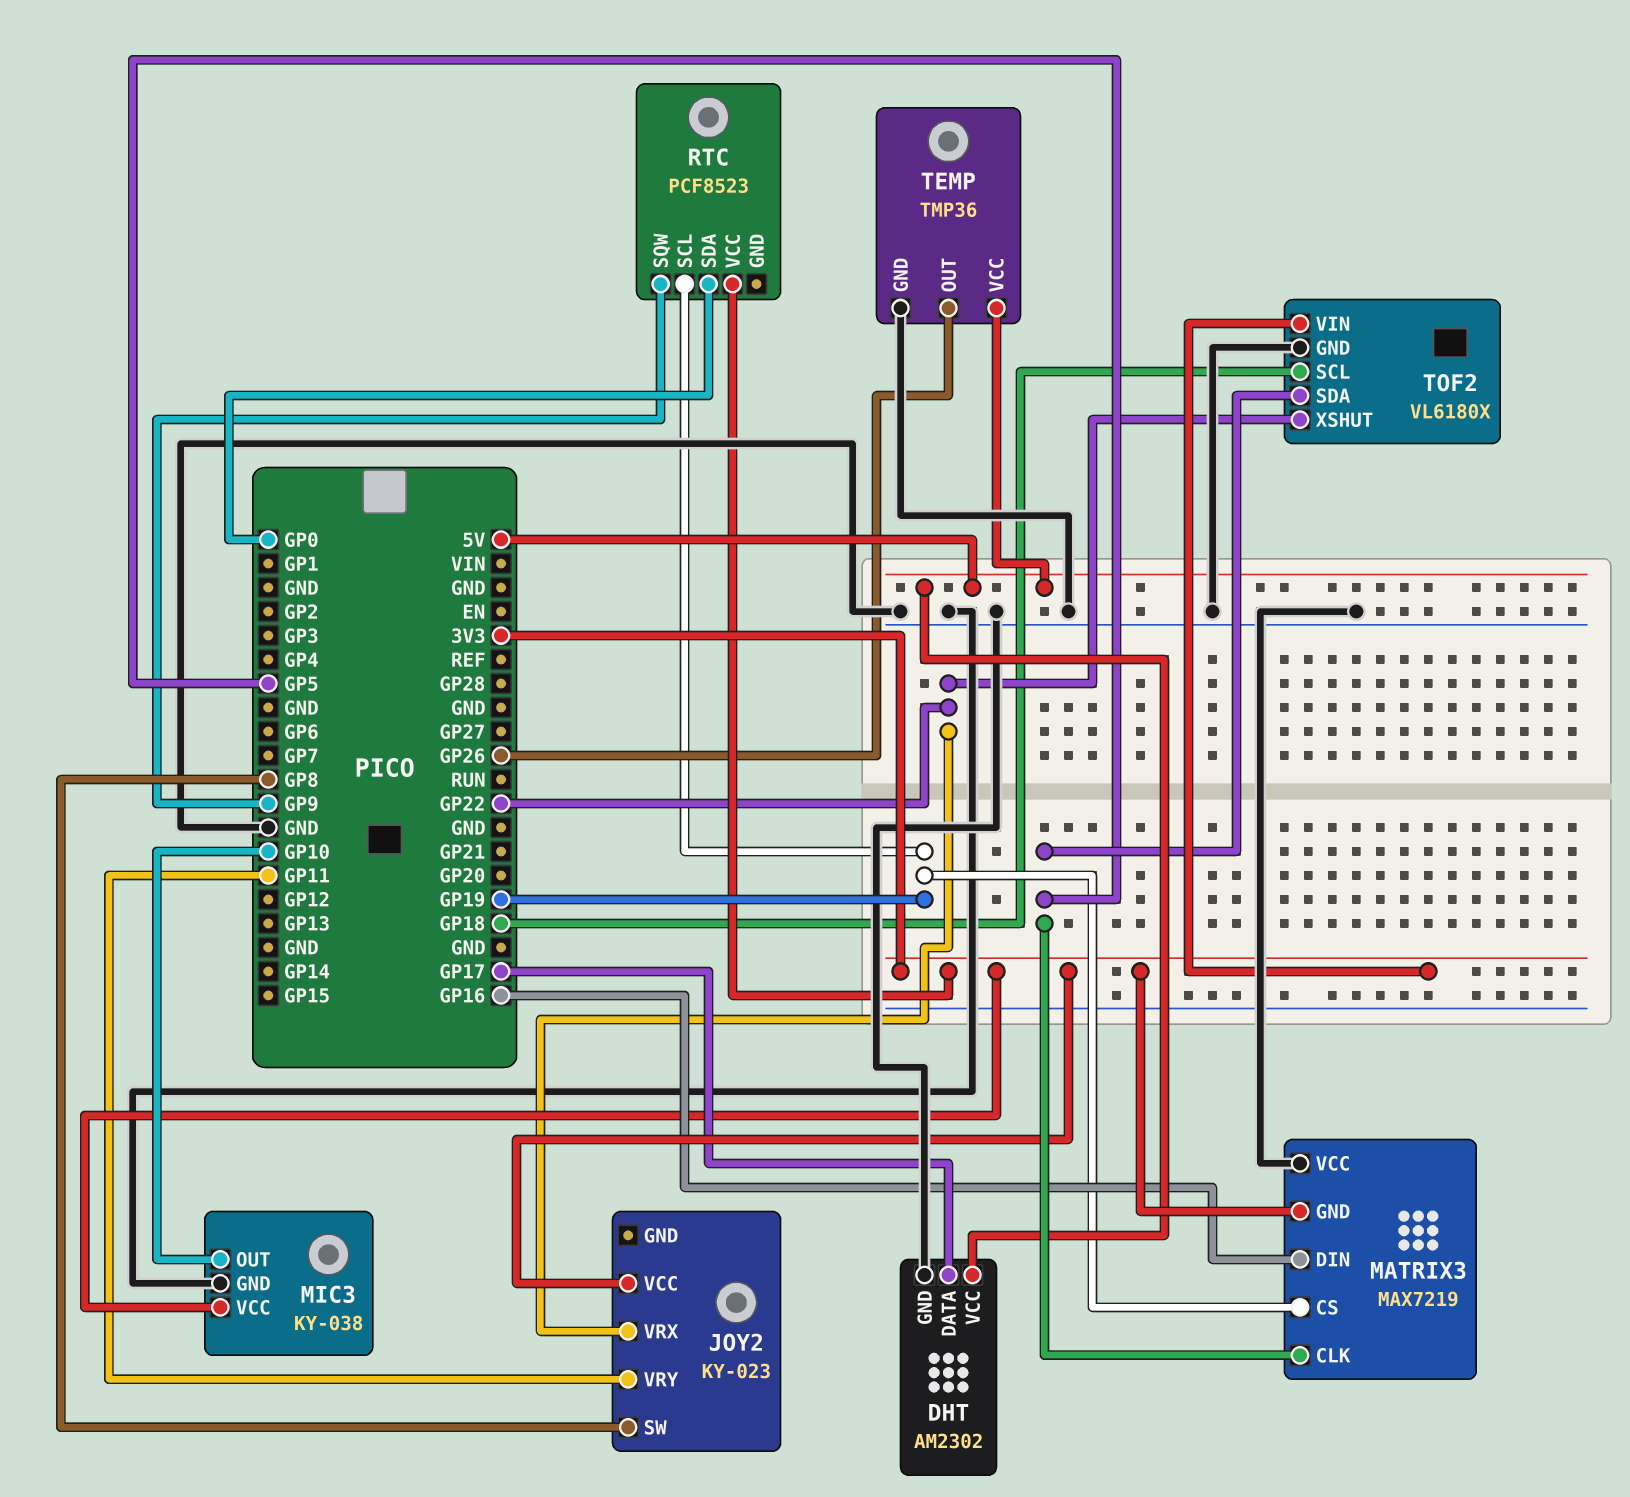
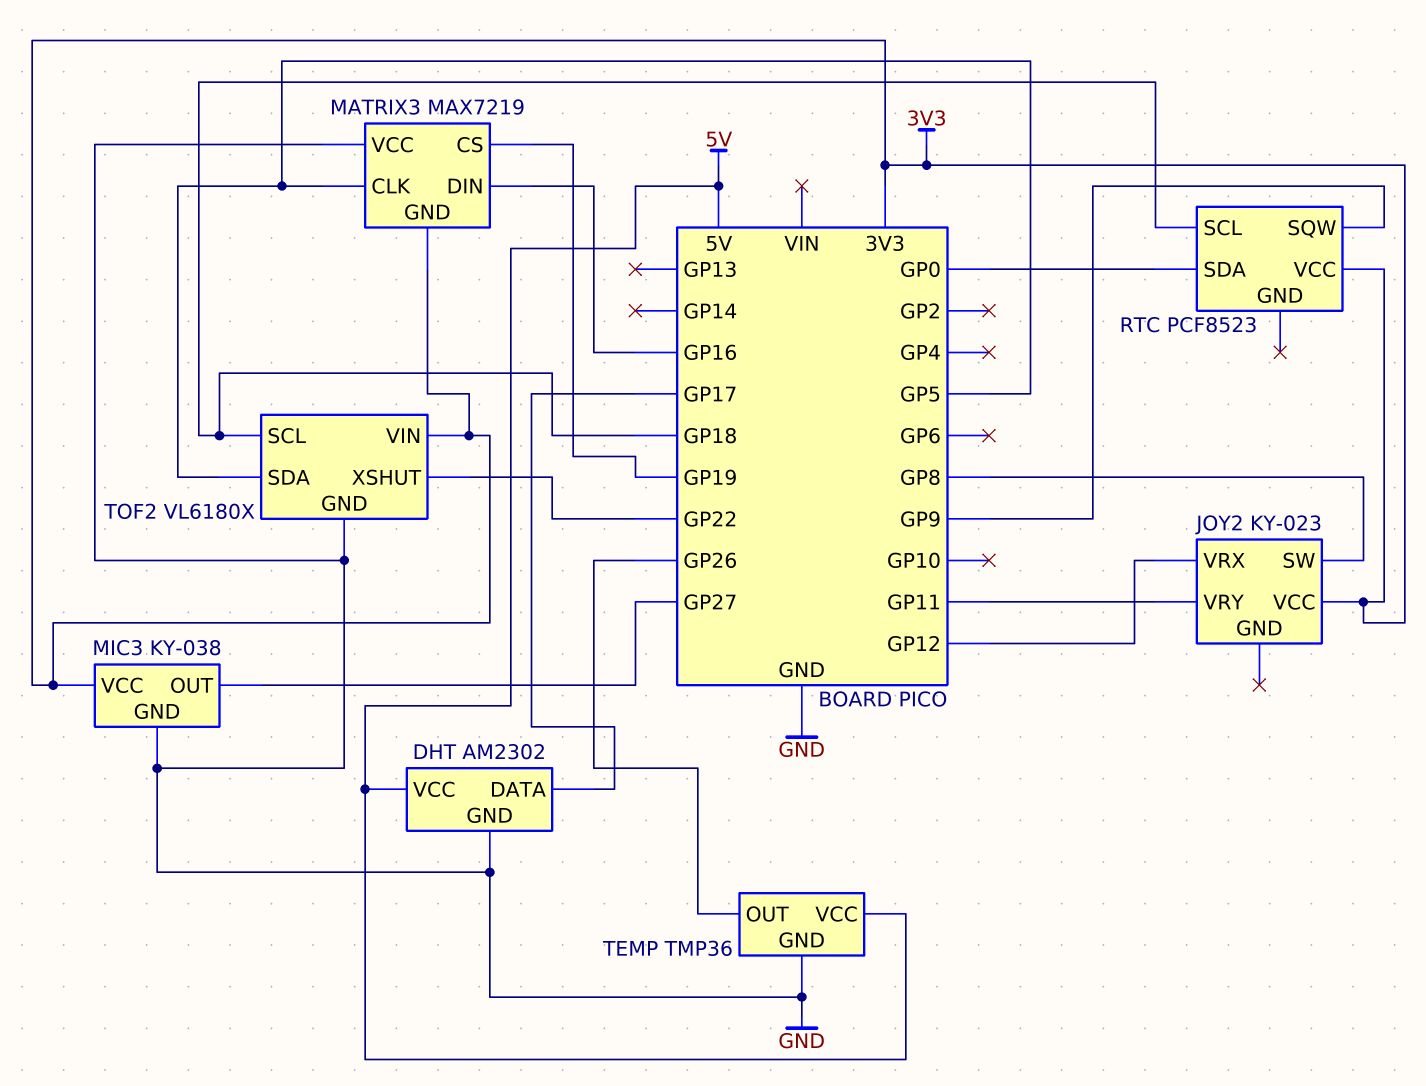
JOY2 pin VRX: GP22 -> GP12
MIC3 pin OUT: GP10 -> GP27
RTC pin SCL: GP19 -> GP18

